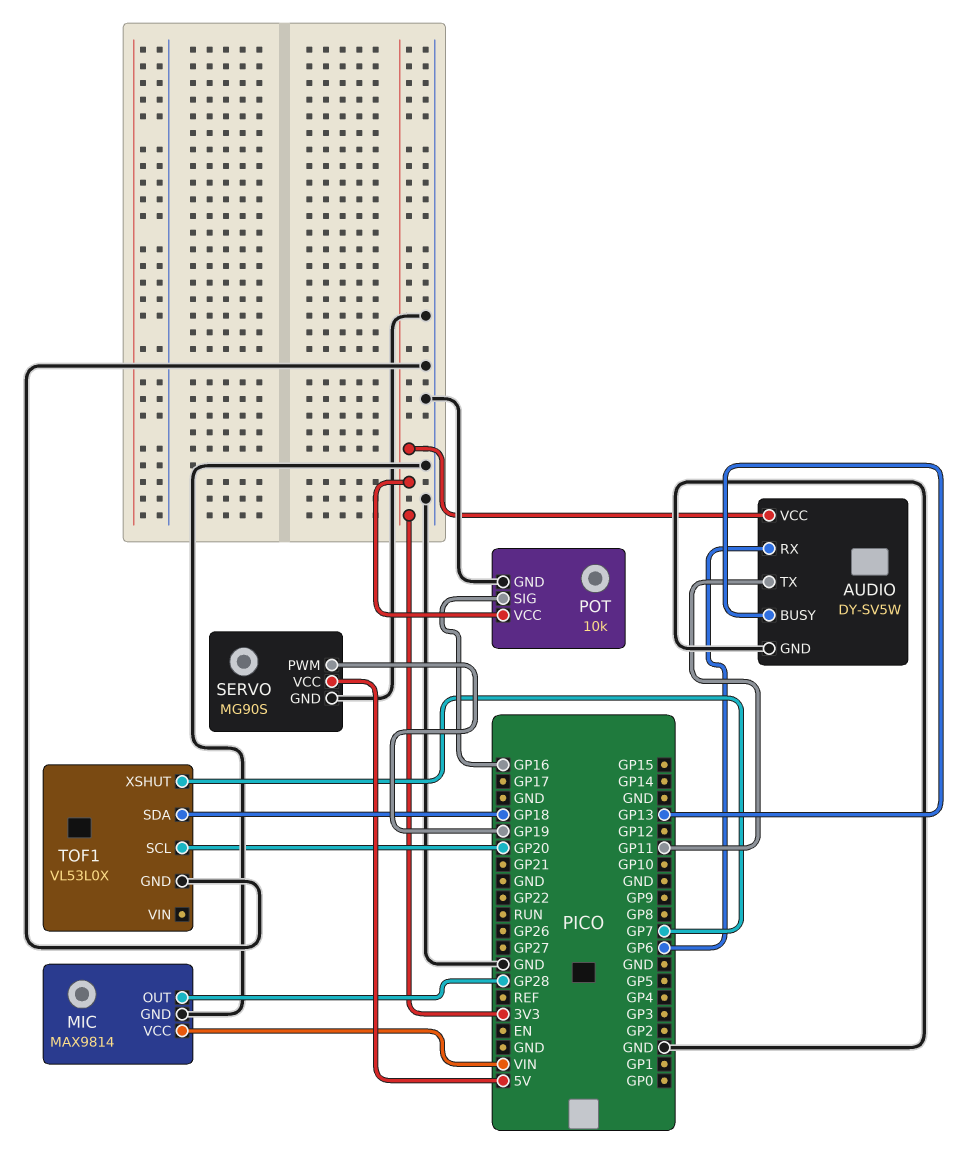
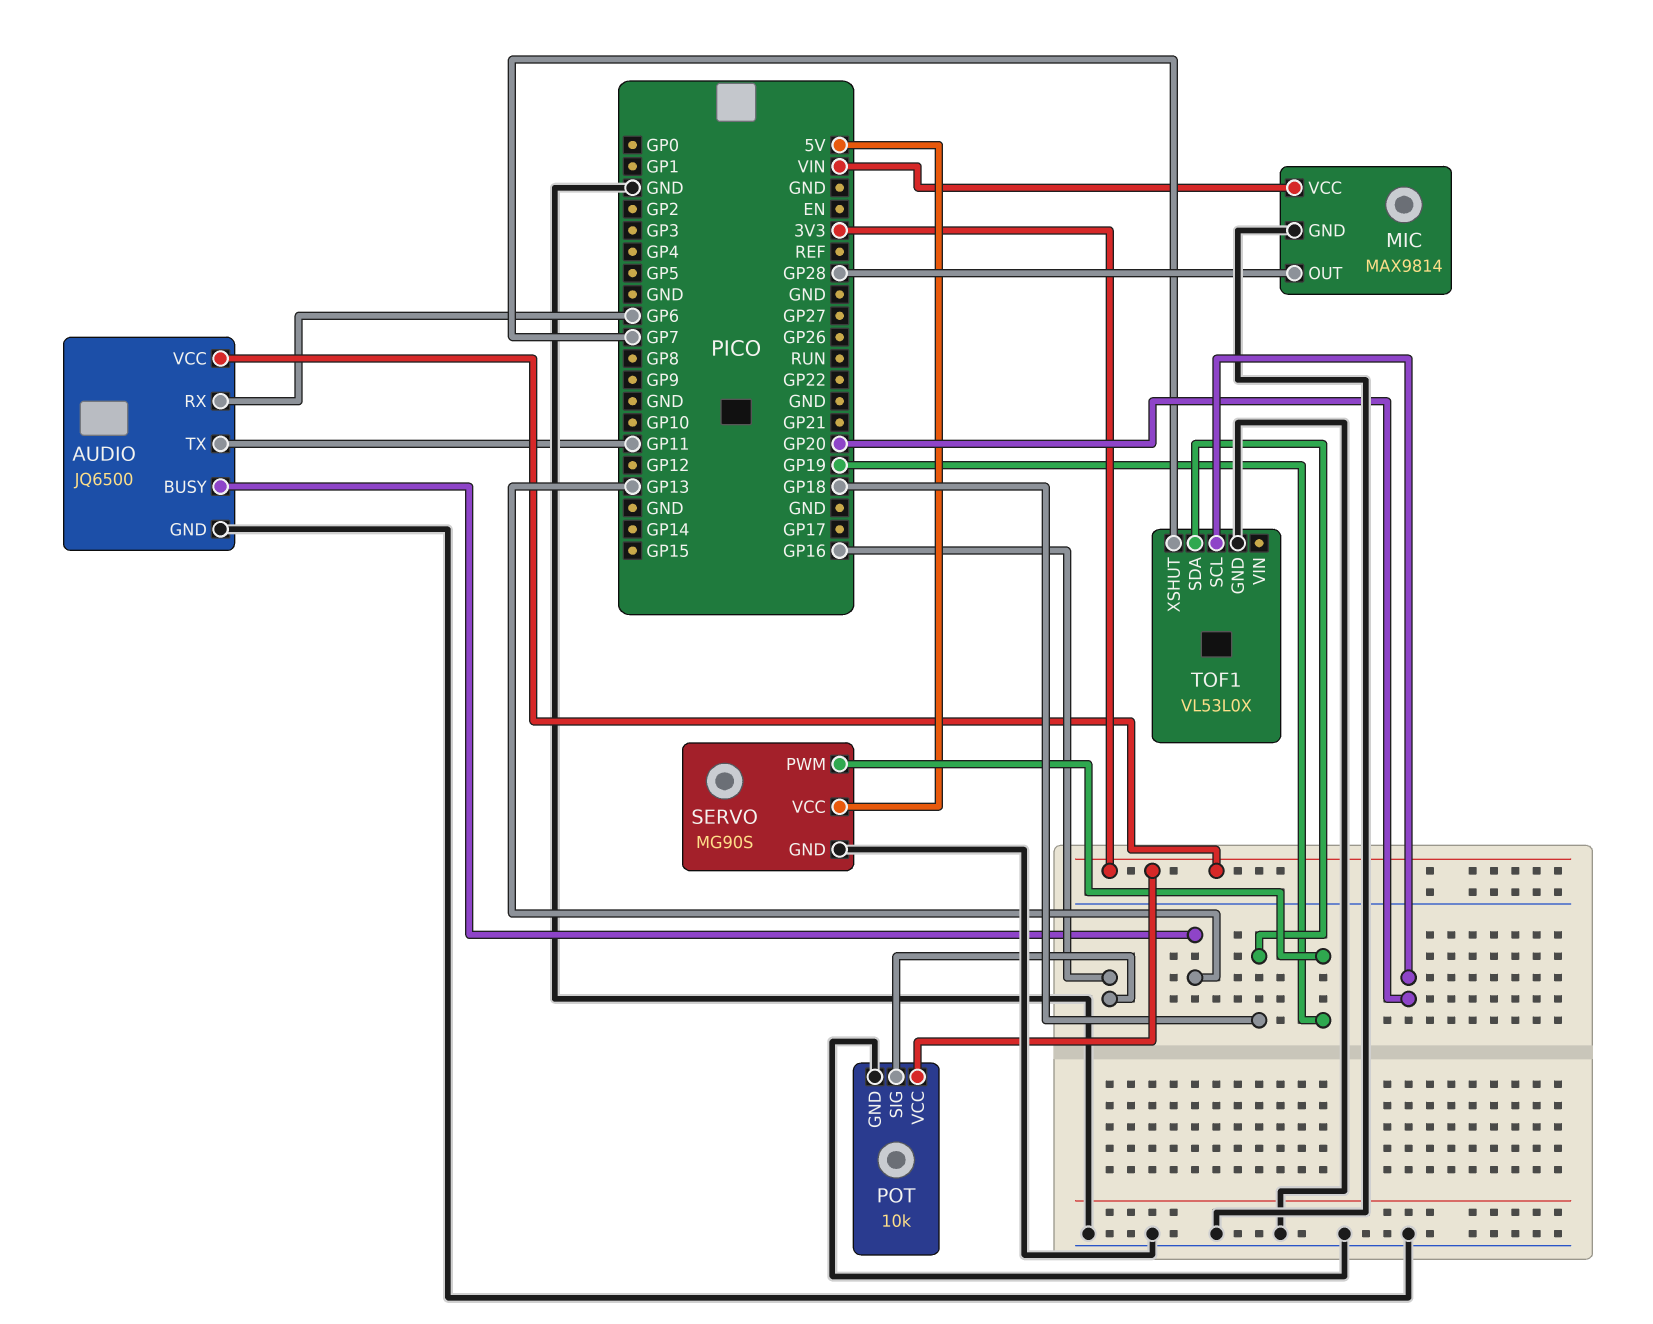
AUDIO: DY-SV5W -> JQ6500

